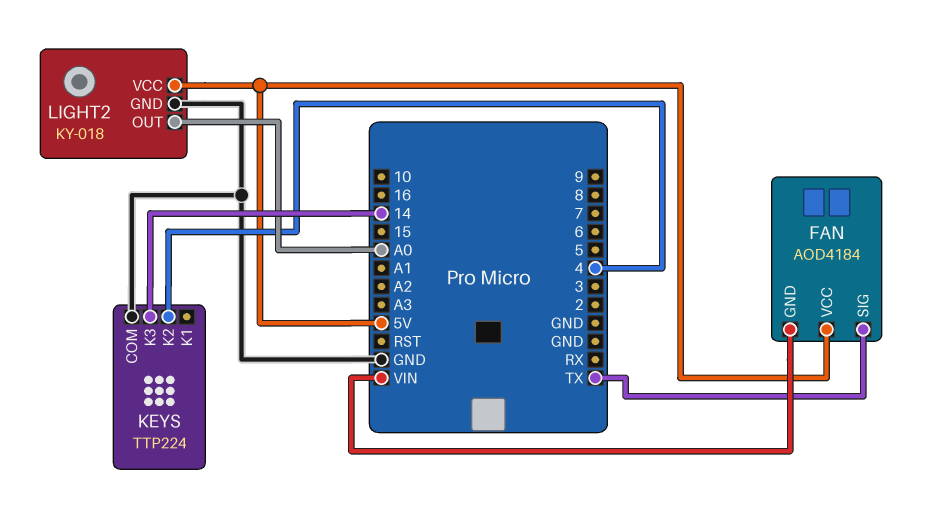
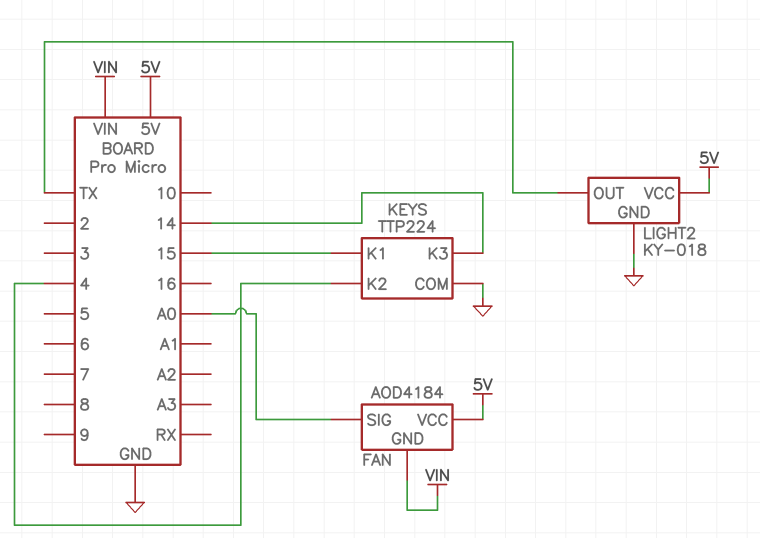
FAN pin SIG: TX -> A0
KEYS pin K1: none -> 15
LIGHT2 pin OUT: A0 -> TX

